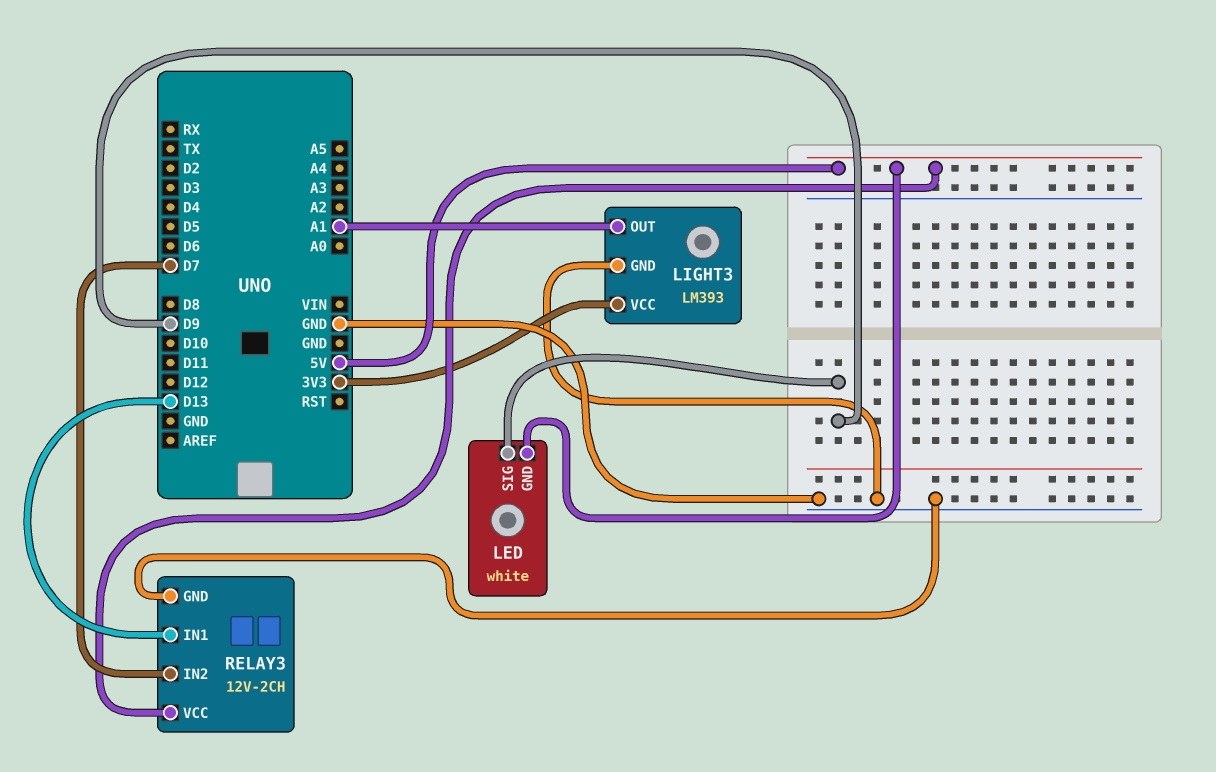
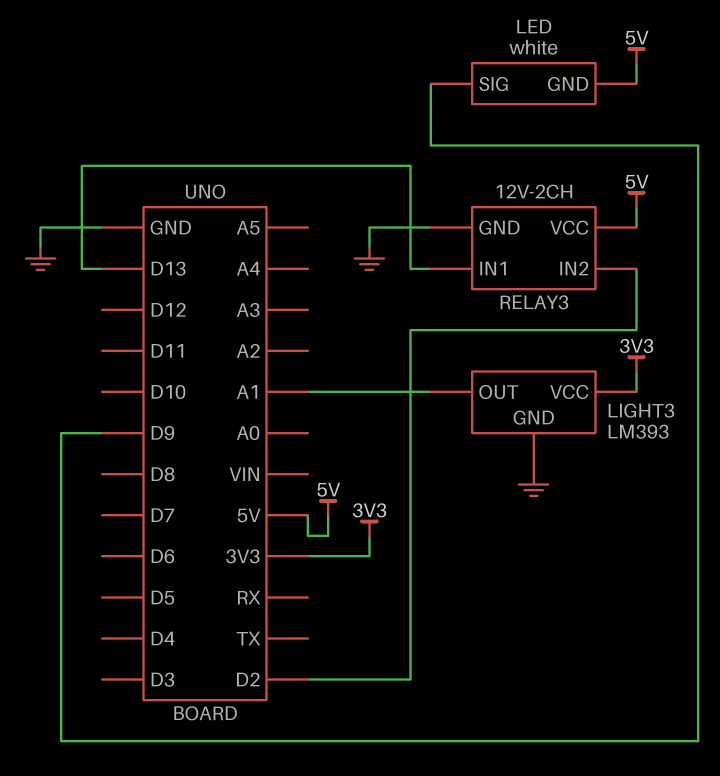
RELAY3 pin IN2: D7 -> D2

